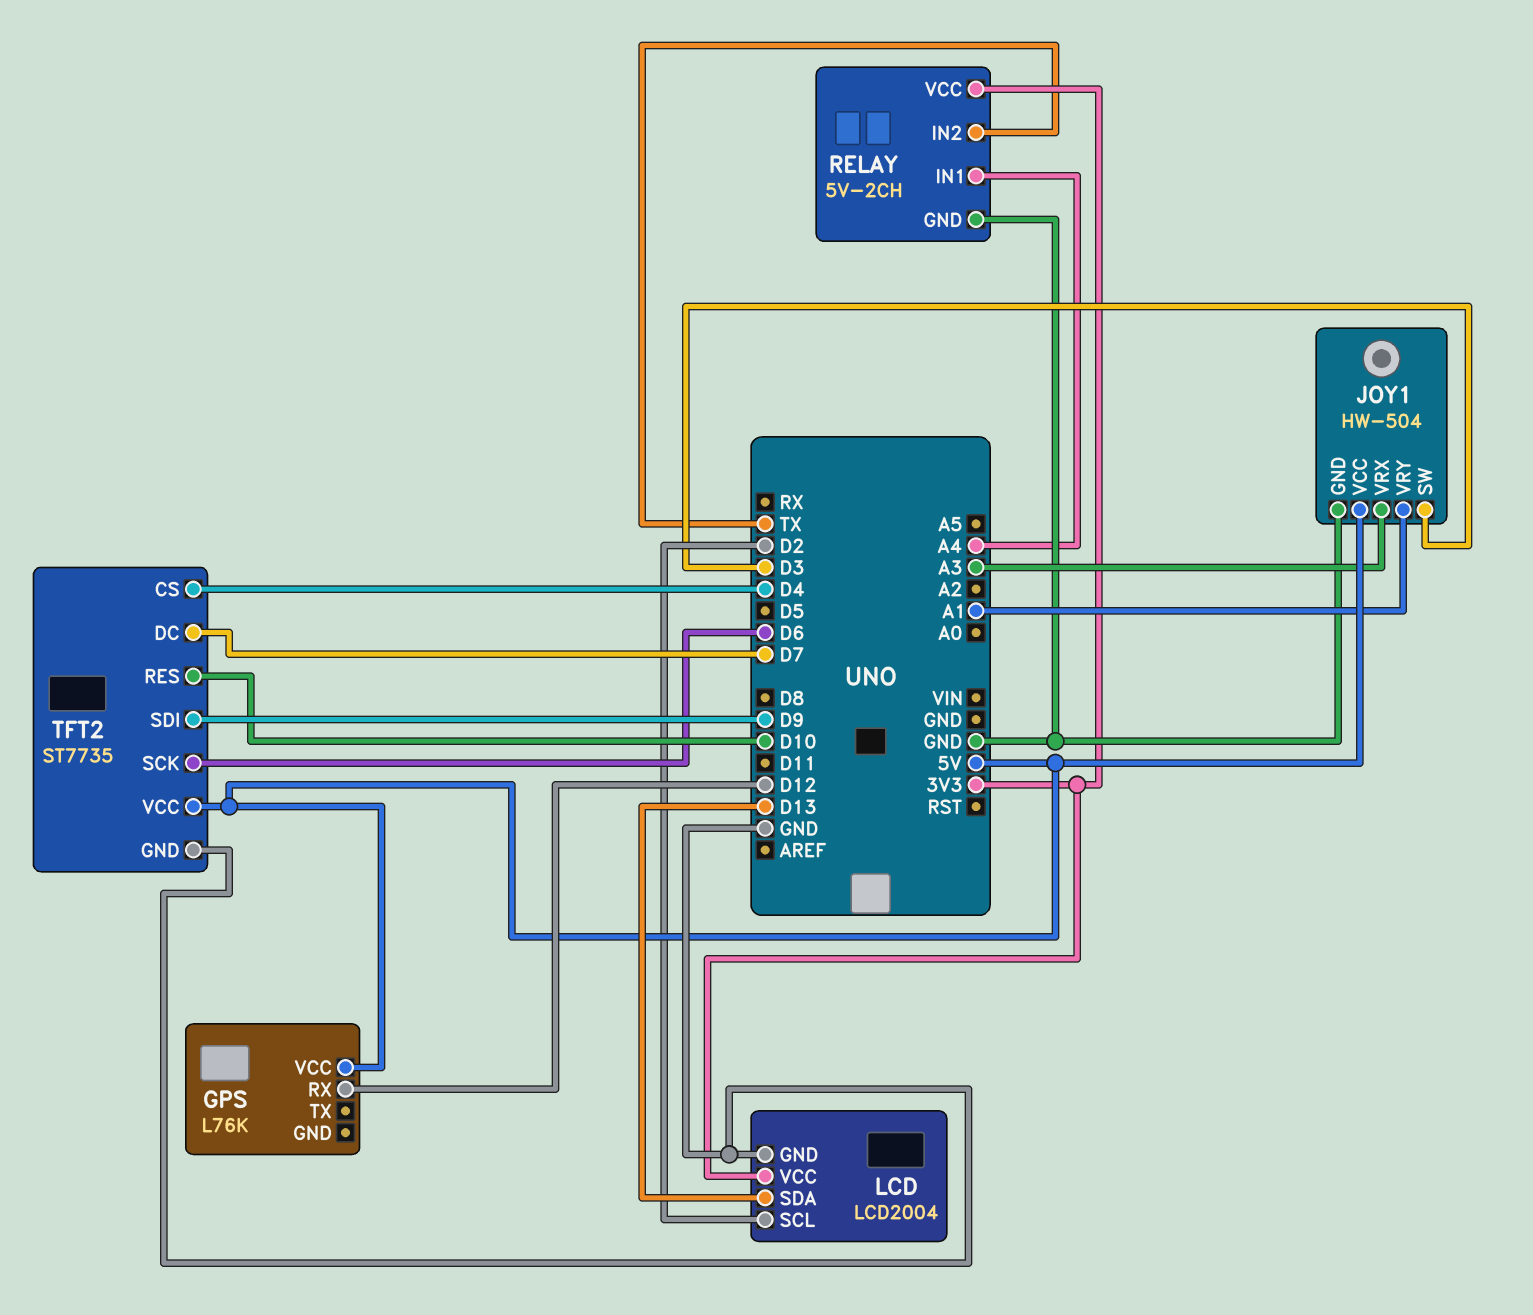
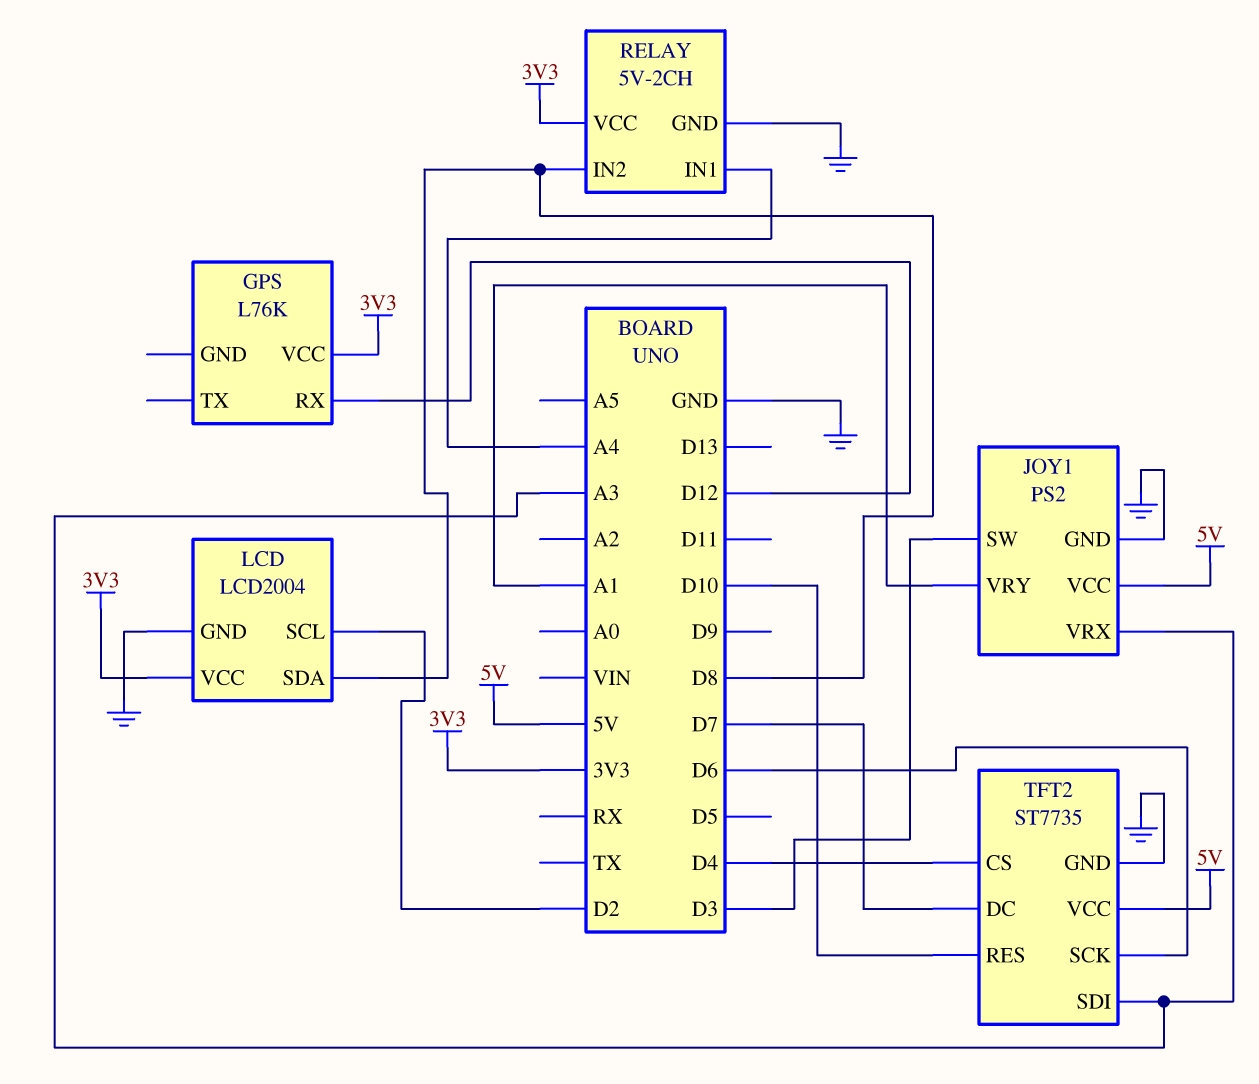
GPS pin VCC: 5V -> 3V3
JOY1: HW-504 -> PS2
LCD pin SDA: D13 -> D8
RELAY pin IN2: TX -> D8
TFT2 pin SDI: D9 -> A3

